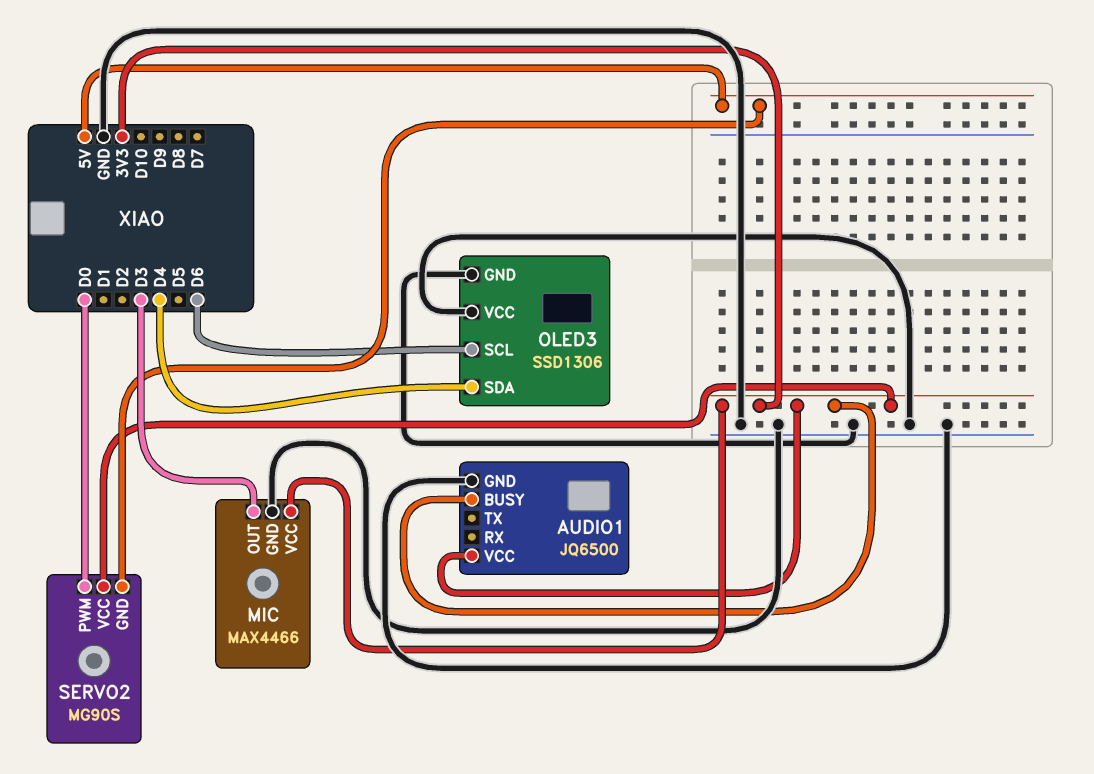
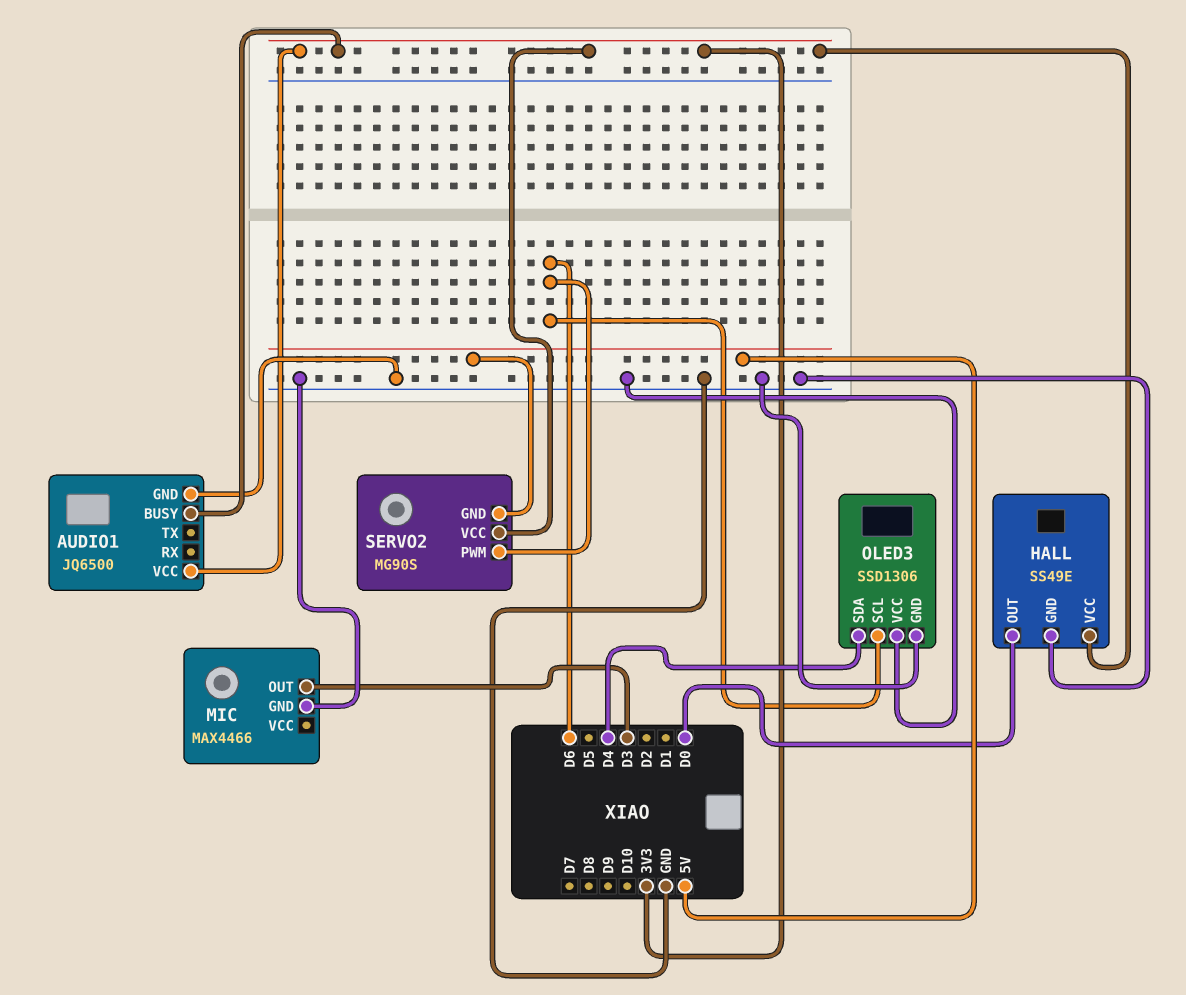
HALL: none -> SS49E
HALL pin GND: none -> GND
HALL pin OUT: none -> D0
HALL pin VCC: none -> 3V3
MIC pin VCC: 3V3 -> none
SERVO2 pin PWM: D0 -> D6

